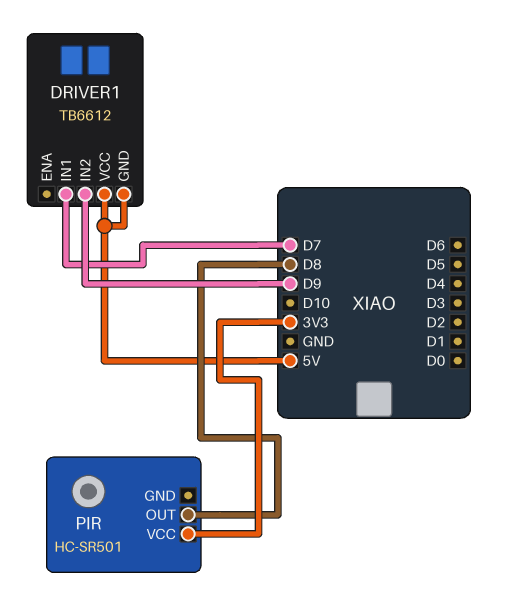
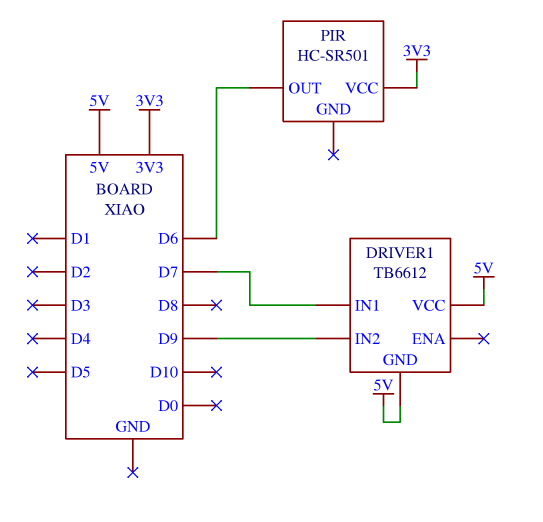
PIR pin OUT: D8 -> D6

